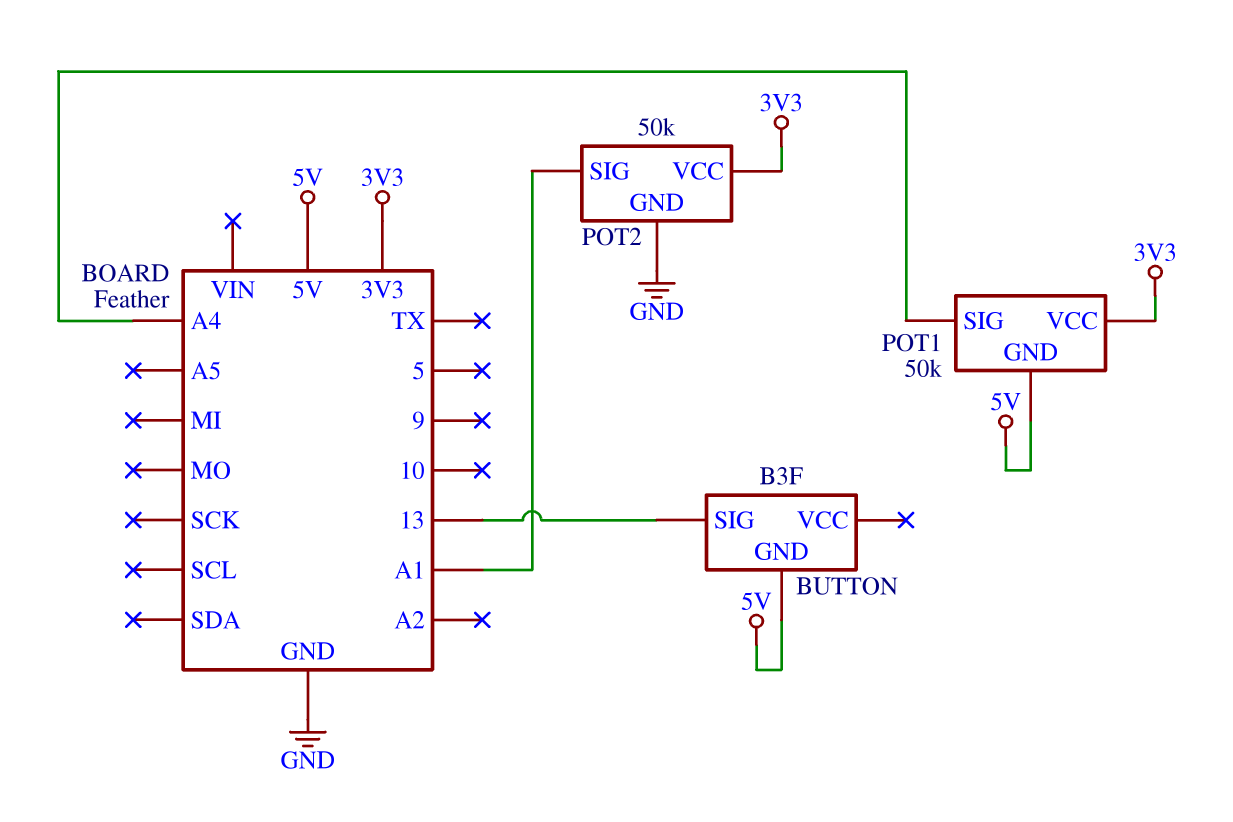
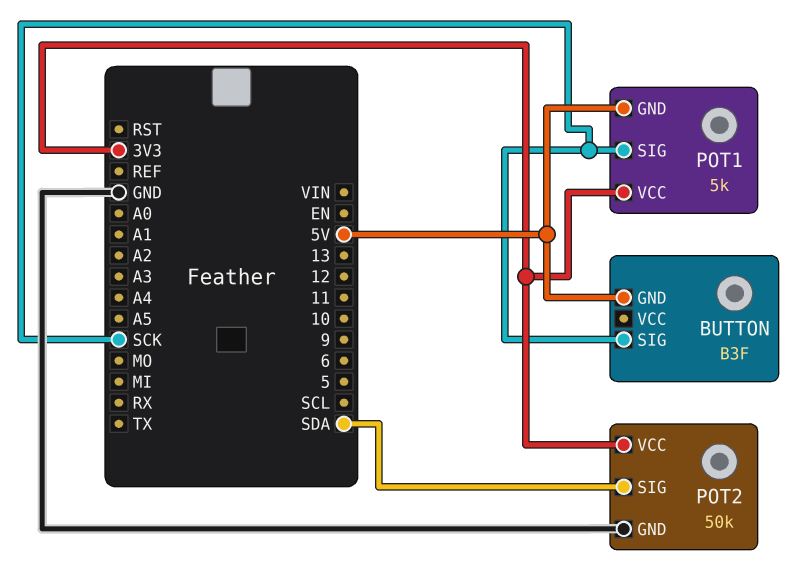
BUTTON pin SIG: 13 -> SCK
POT1: 50k -> 5k
POT1 pin SIG: A4 -> SCK
POT2 pin SIG: A1 -> SDA

